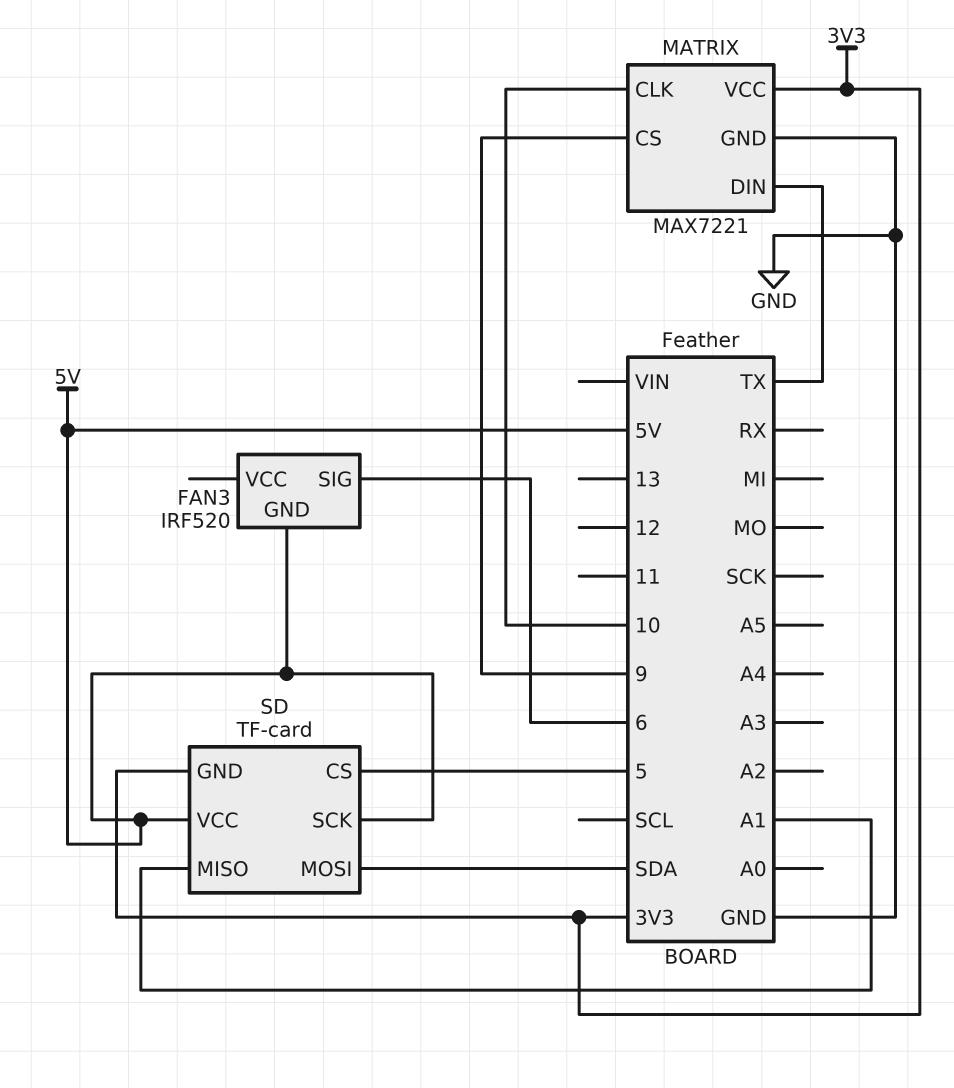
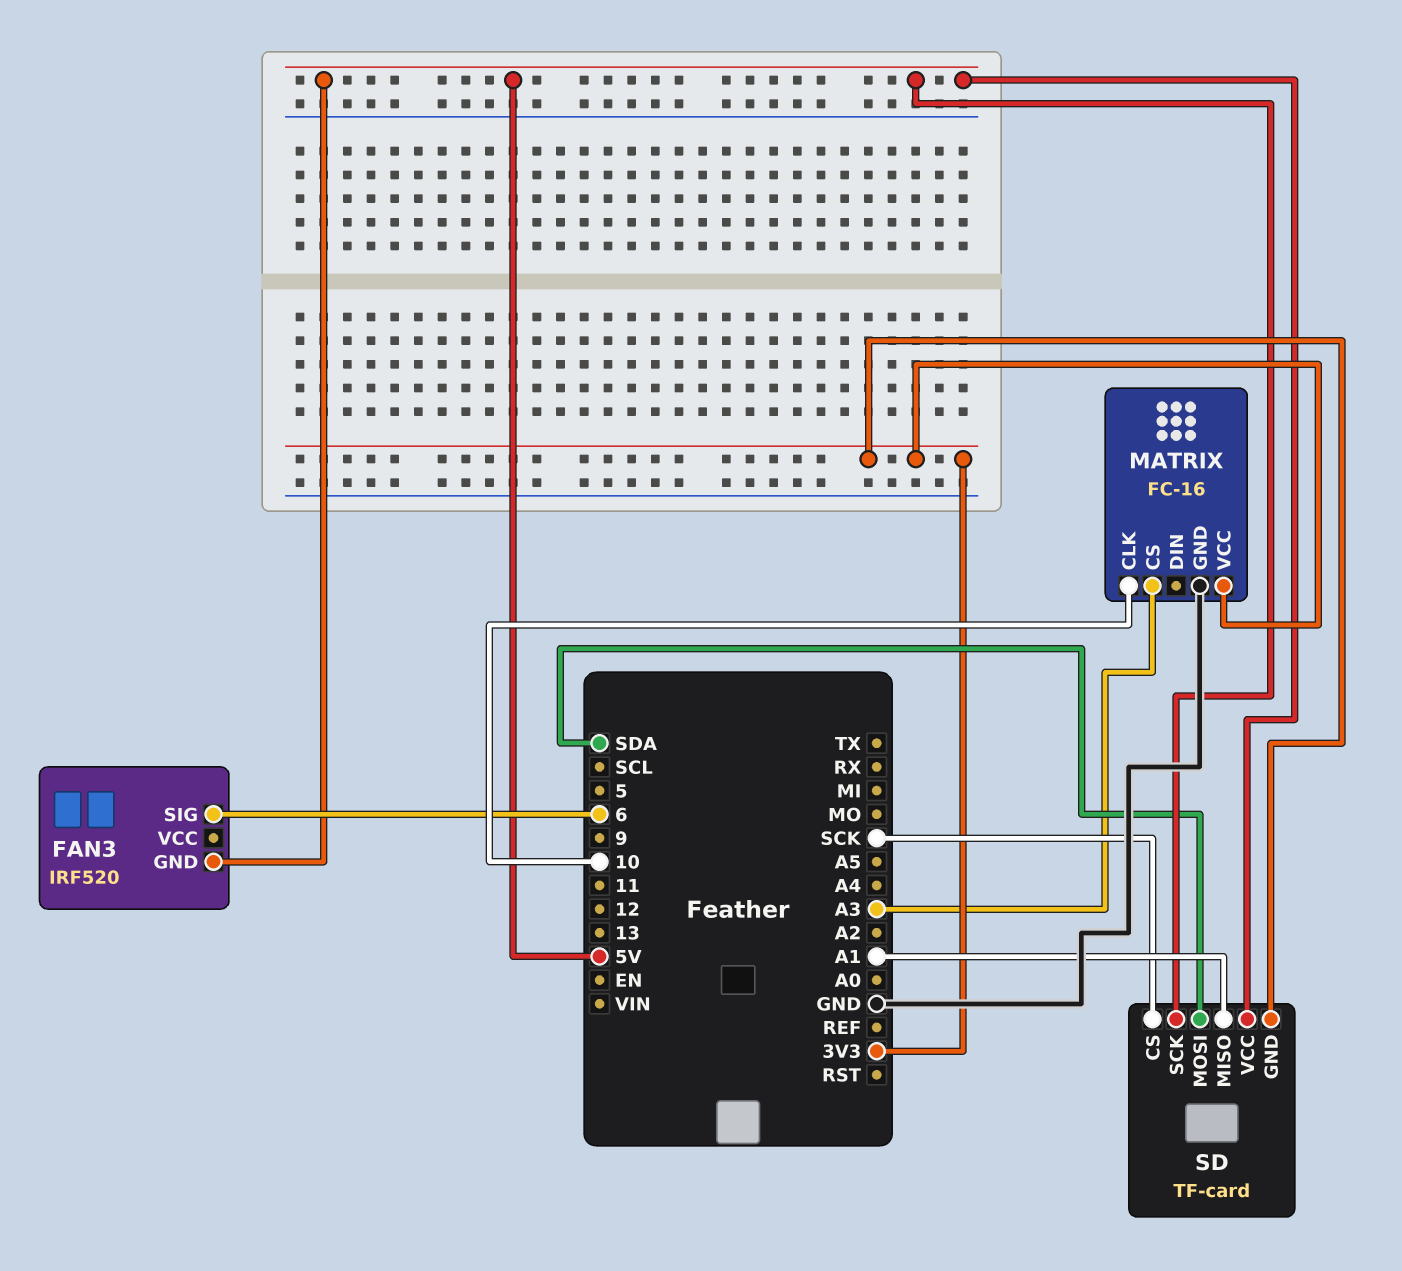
MATRIX: MAX7221 -> FC-16
MATRIX pin CS: 9 -> A3
MATRIX pin DIN: TX -> none
SD pin CS: 5 -> SCK

